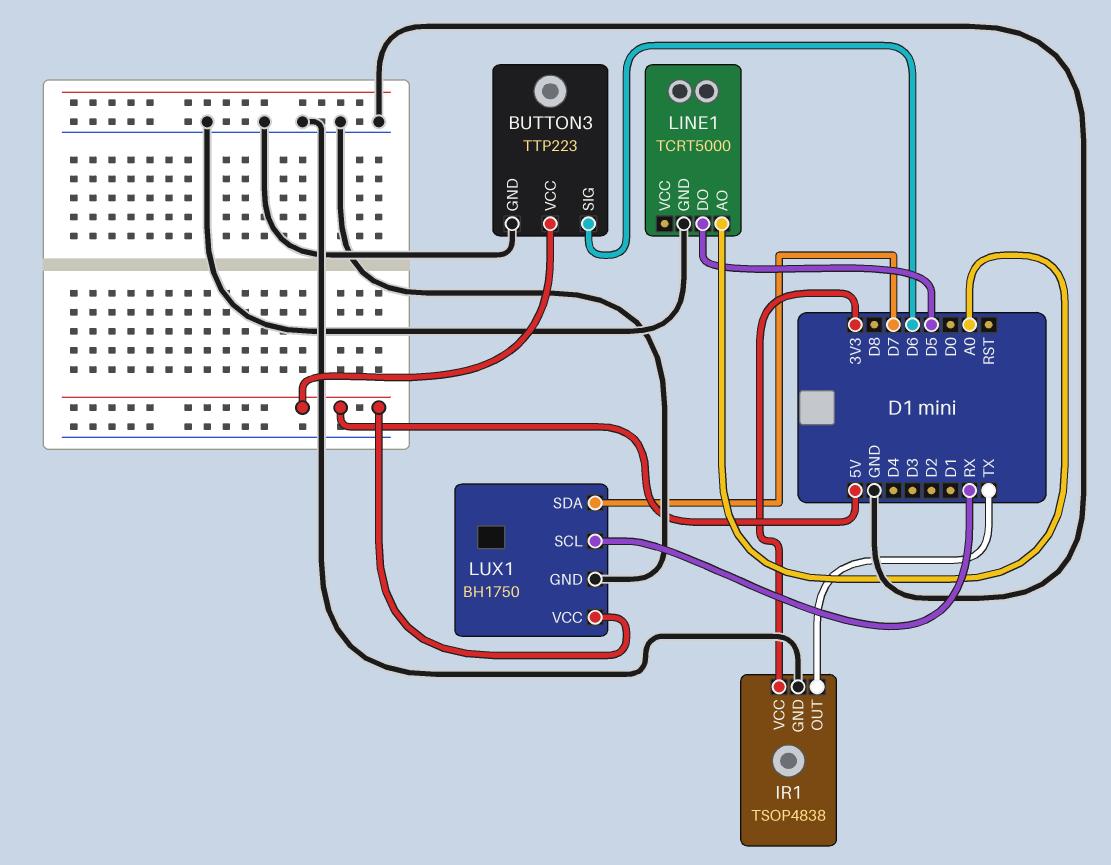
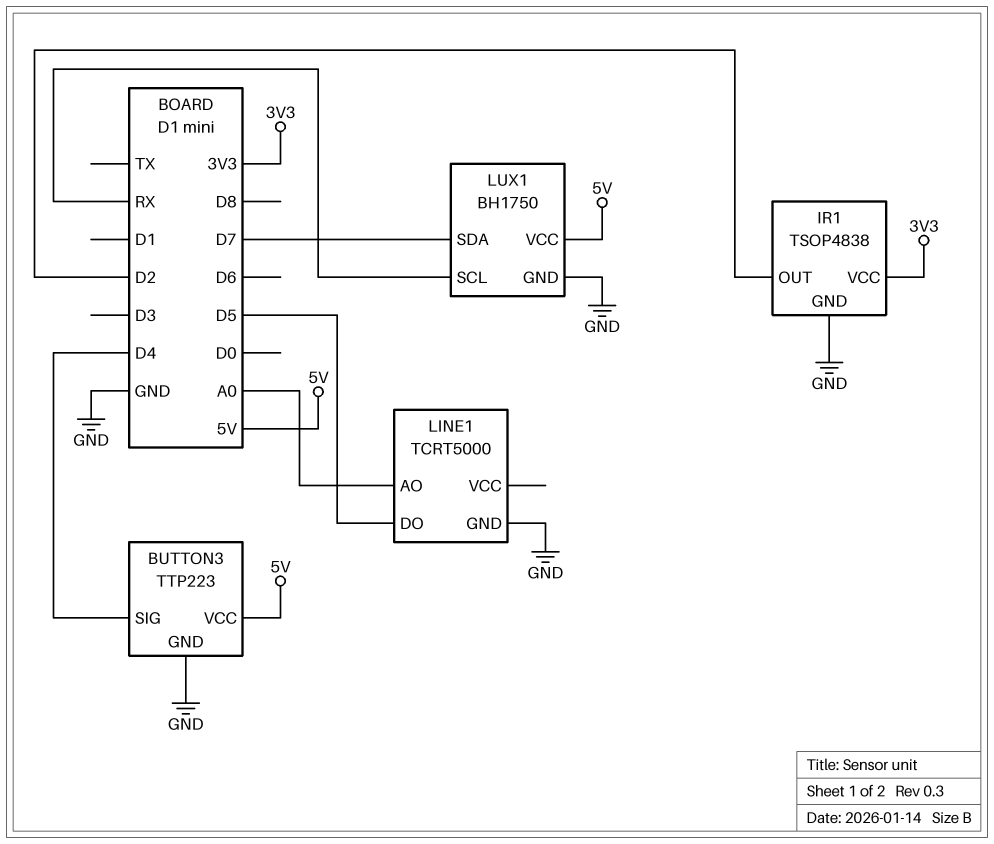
BUTTON3 pin SIG: D6 -> D4
IR1 pin OUT: TX -> D2

